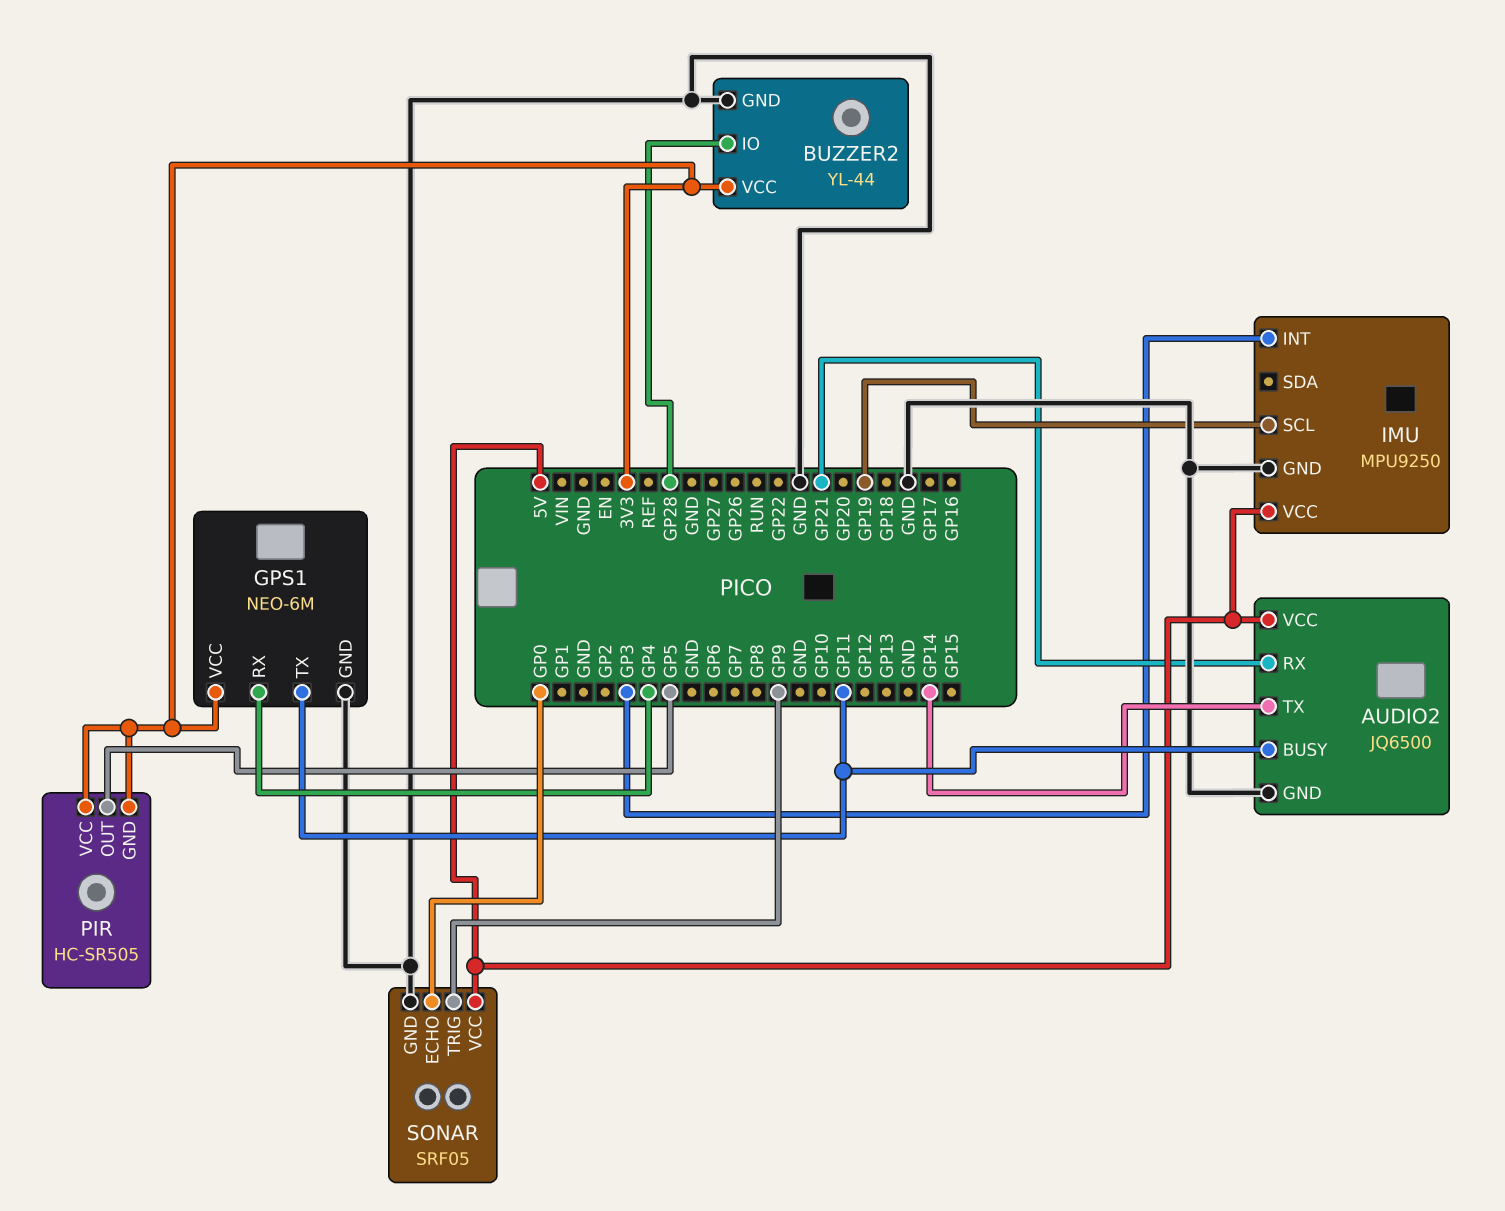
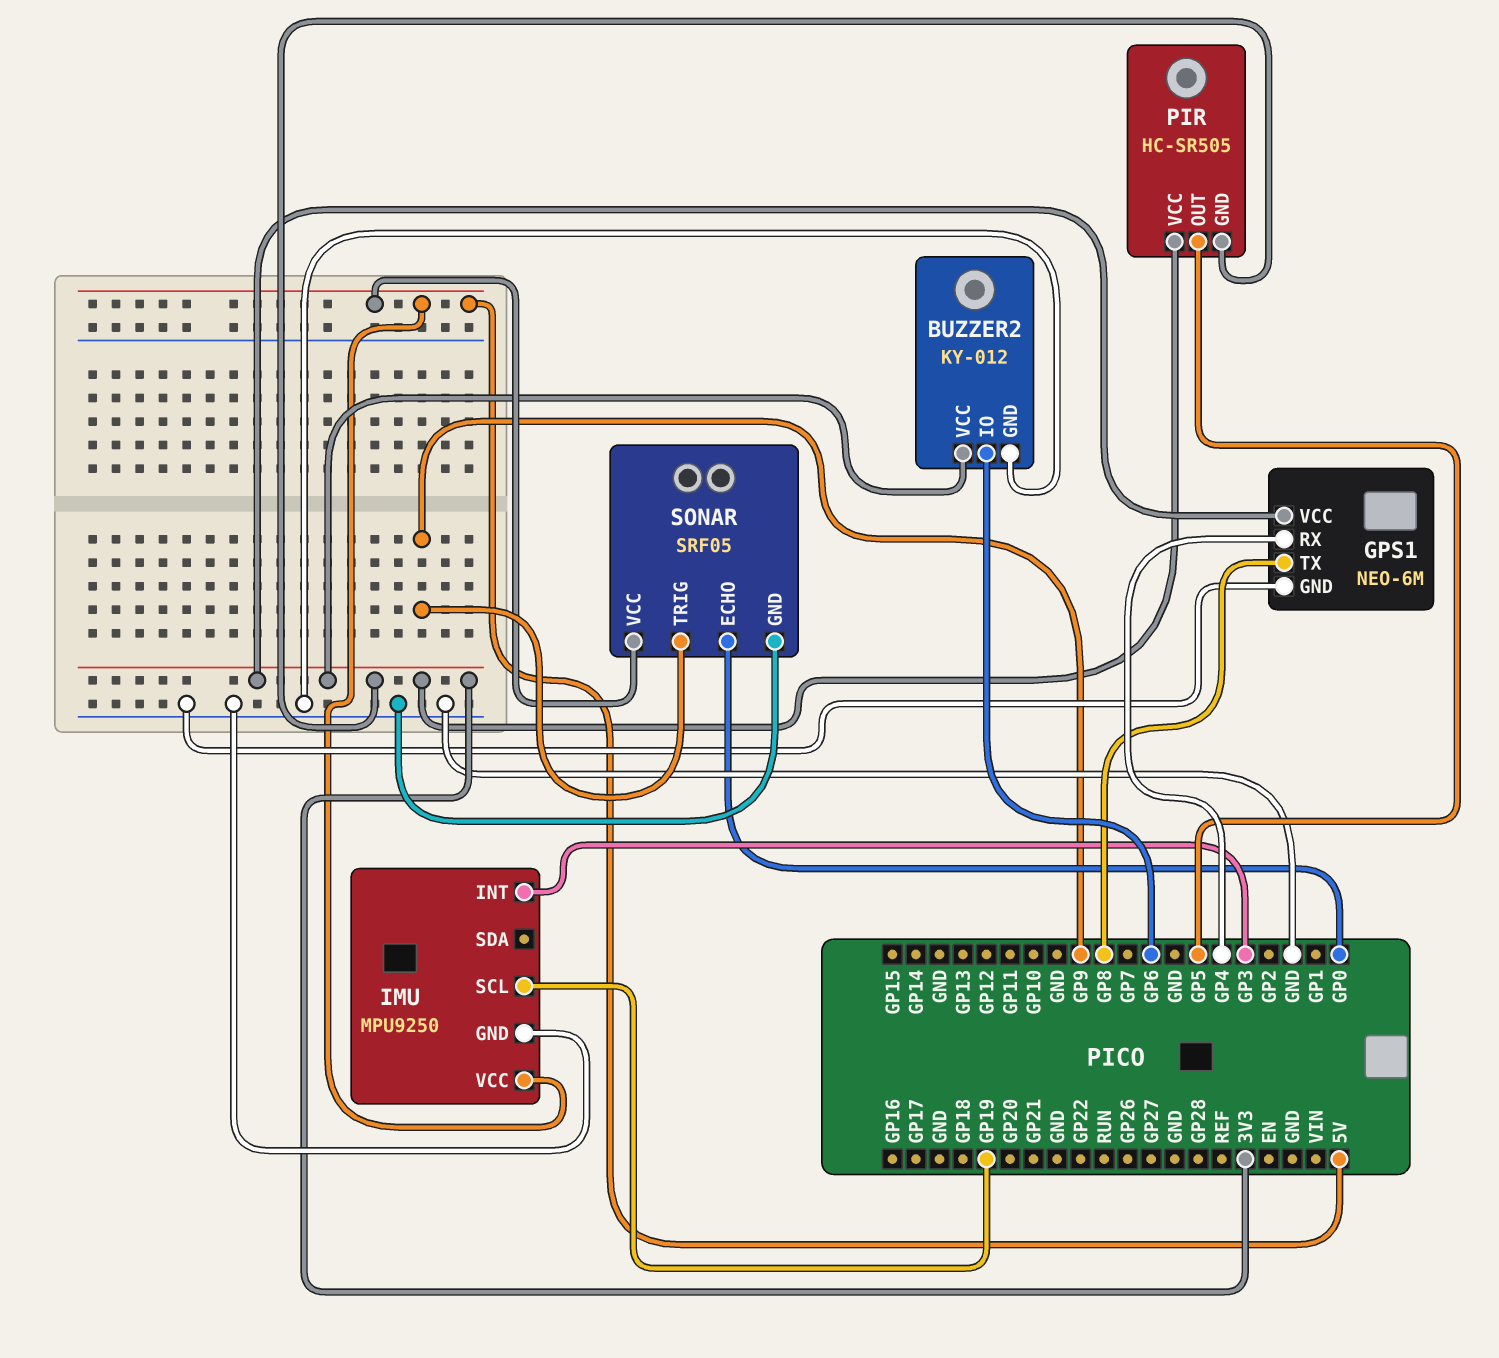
AUDIO2: JQ6500 -> none
AUDIO2 pin BUSY: GP11 -> none
AUDIO2 pin GND: GND -> none
AUDIO2 pin RX: GP21 -> none
AUDIO2 pin TX: GP14 -> none
AUDIO2 pin VCC: 5V -> none
BUZZER2: YL-44 -> KY-012
BUZZER2 pin IO: GP28 -> GP6
GPS1 pin TX: GP11 -> GP8

